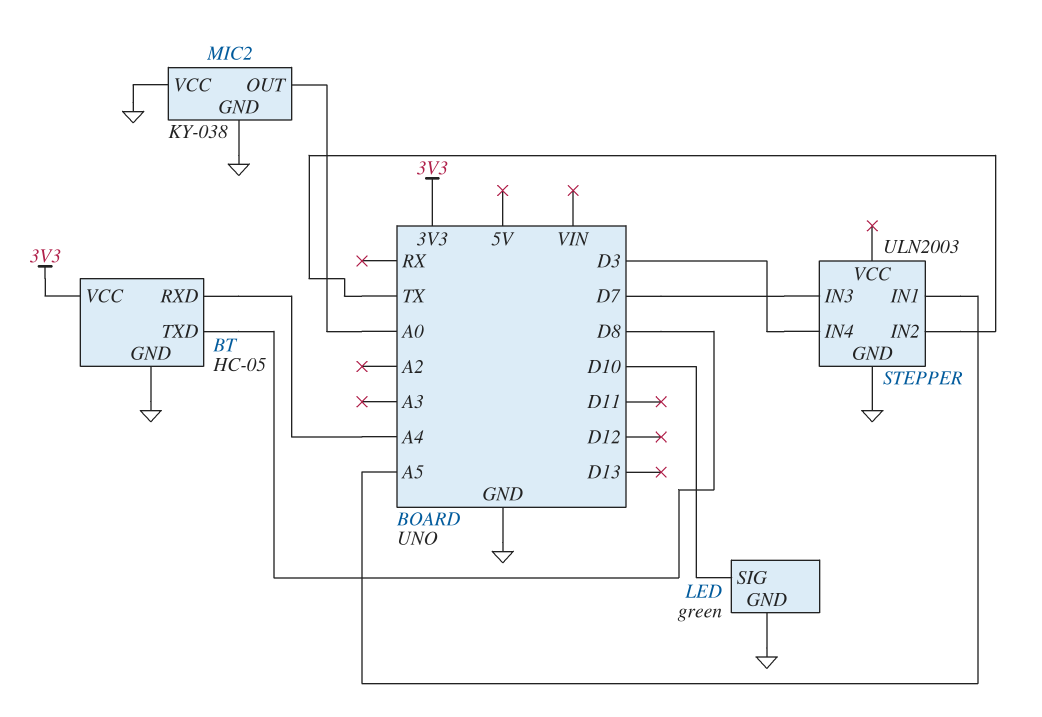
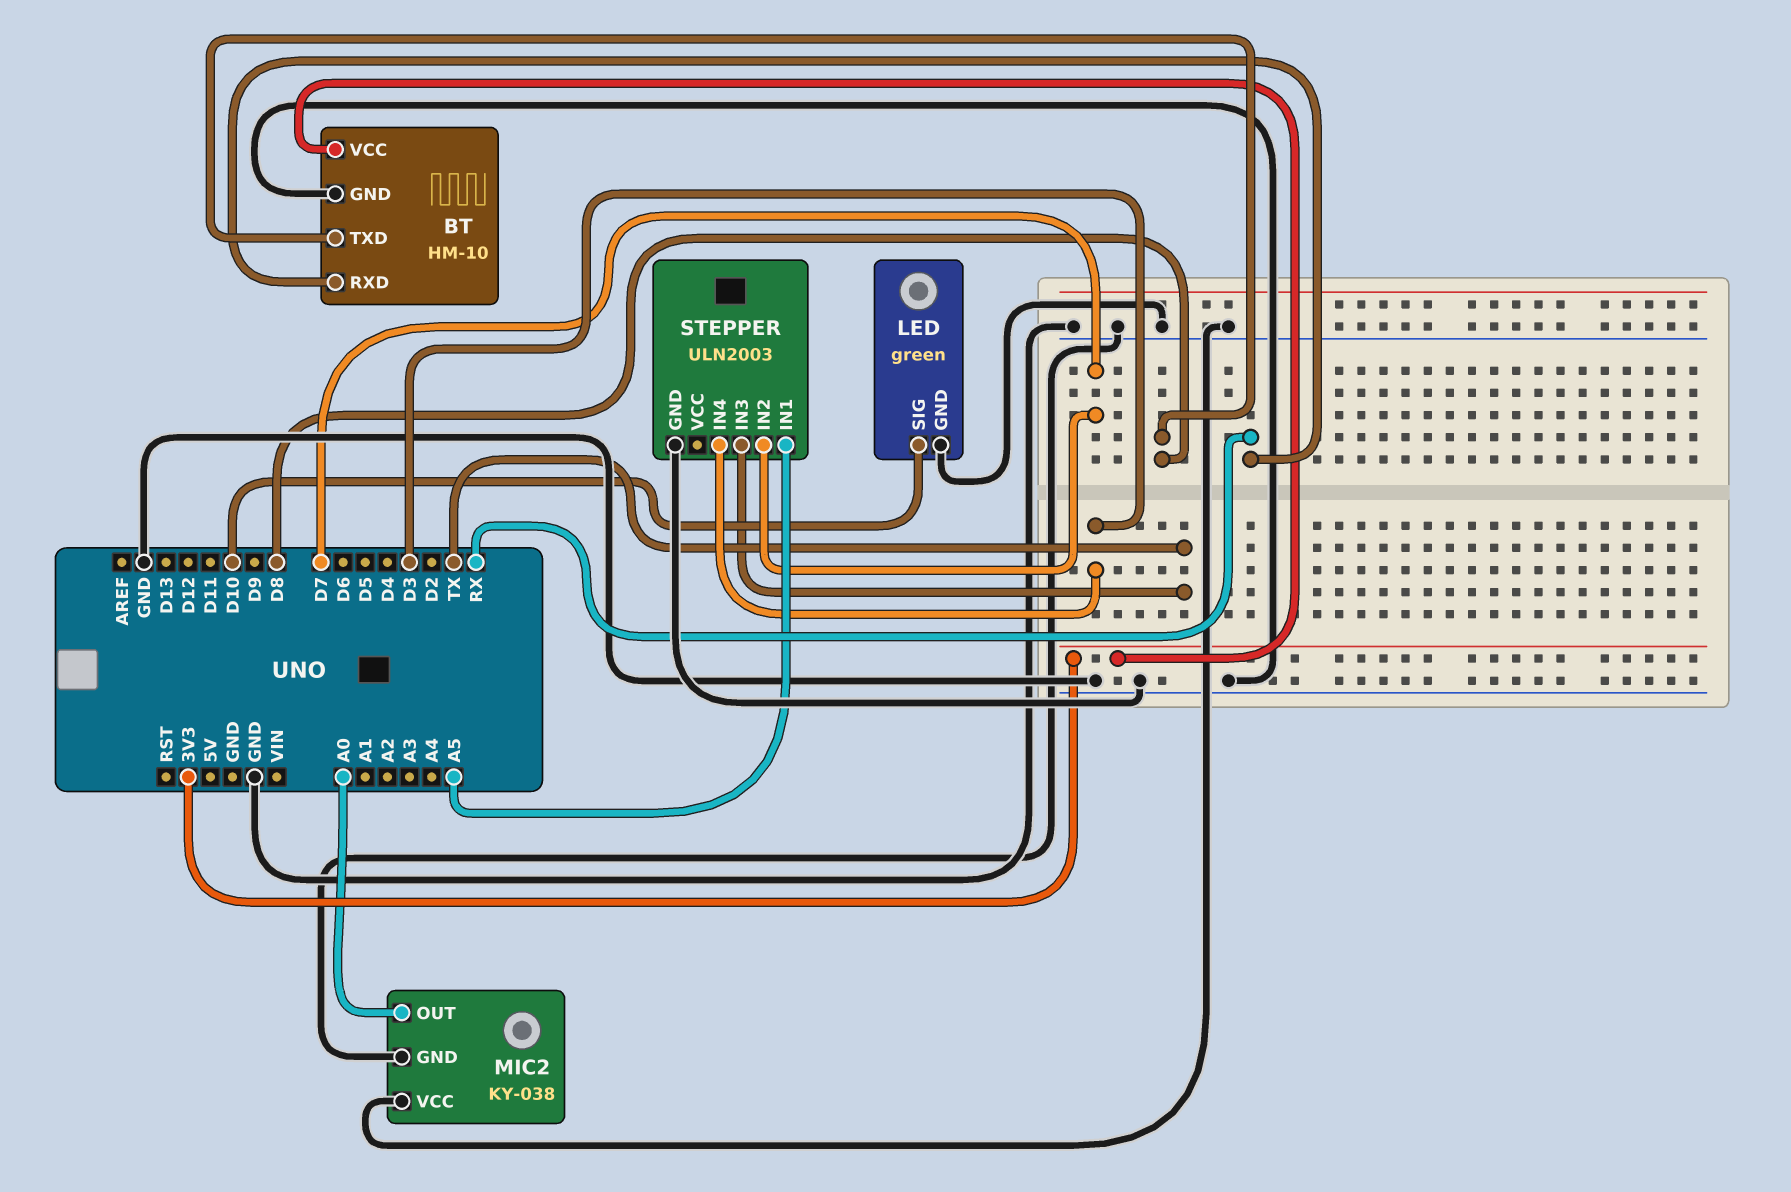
BT: HC-05 -> HM-10
BT pin RXD: A4 -> RX
STEPPER pin IN2: TX -> D7
STEPPER pin IN3: D7 -> TX

